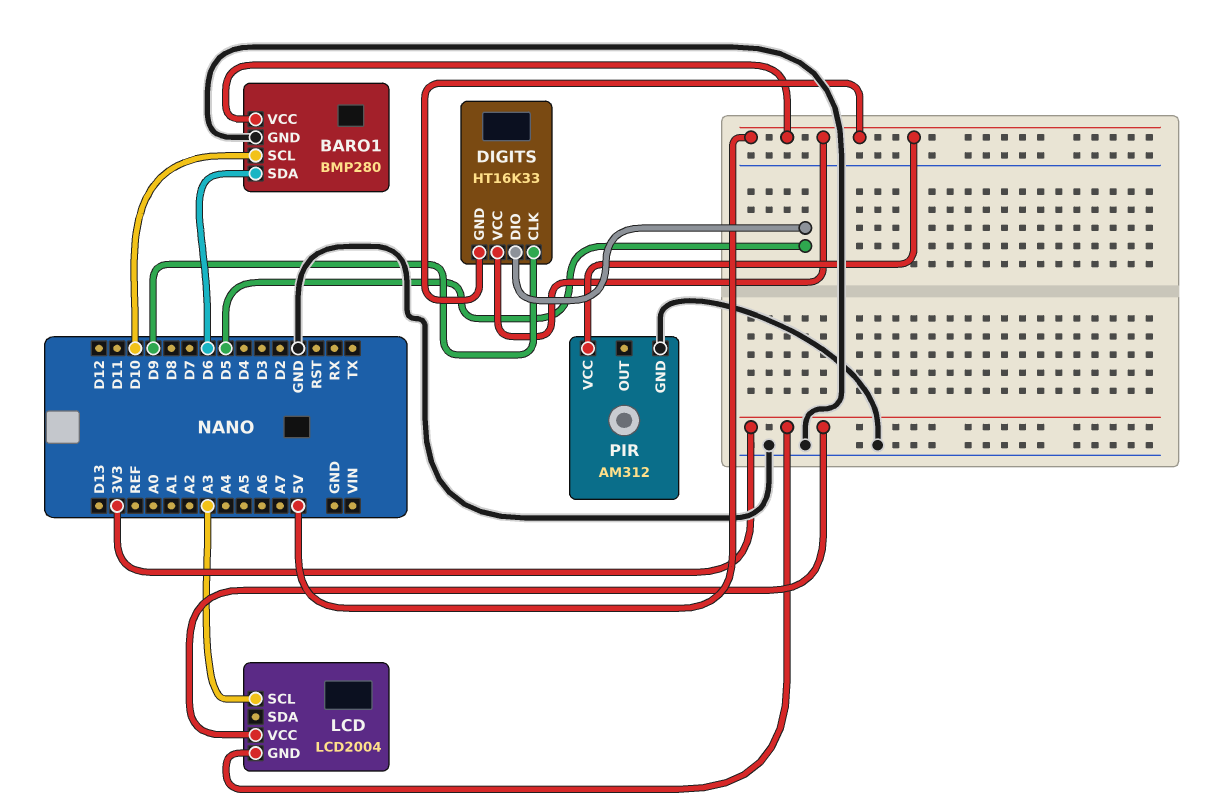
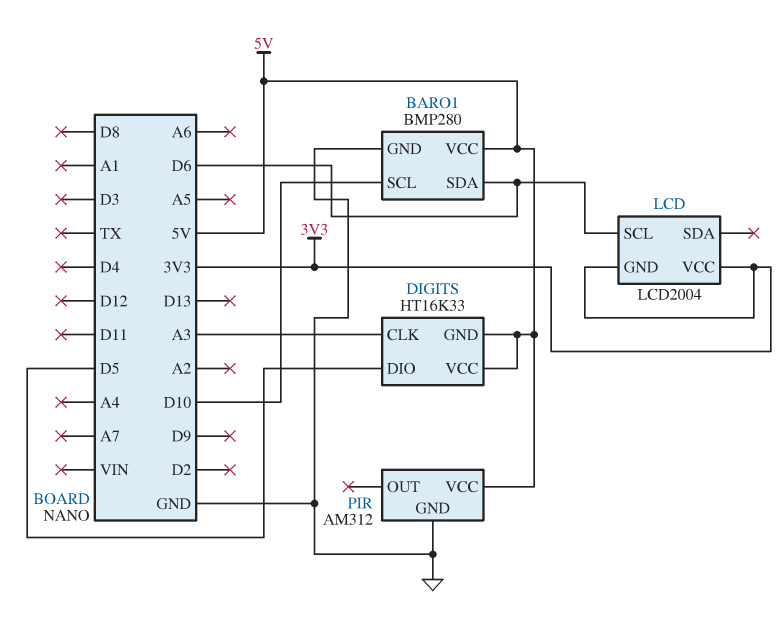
DIGITS pin CLK: D9 -> A3
LCD pin SCL: A3 -> D6

